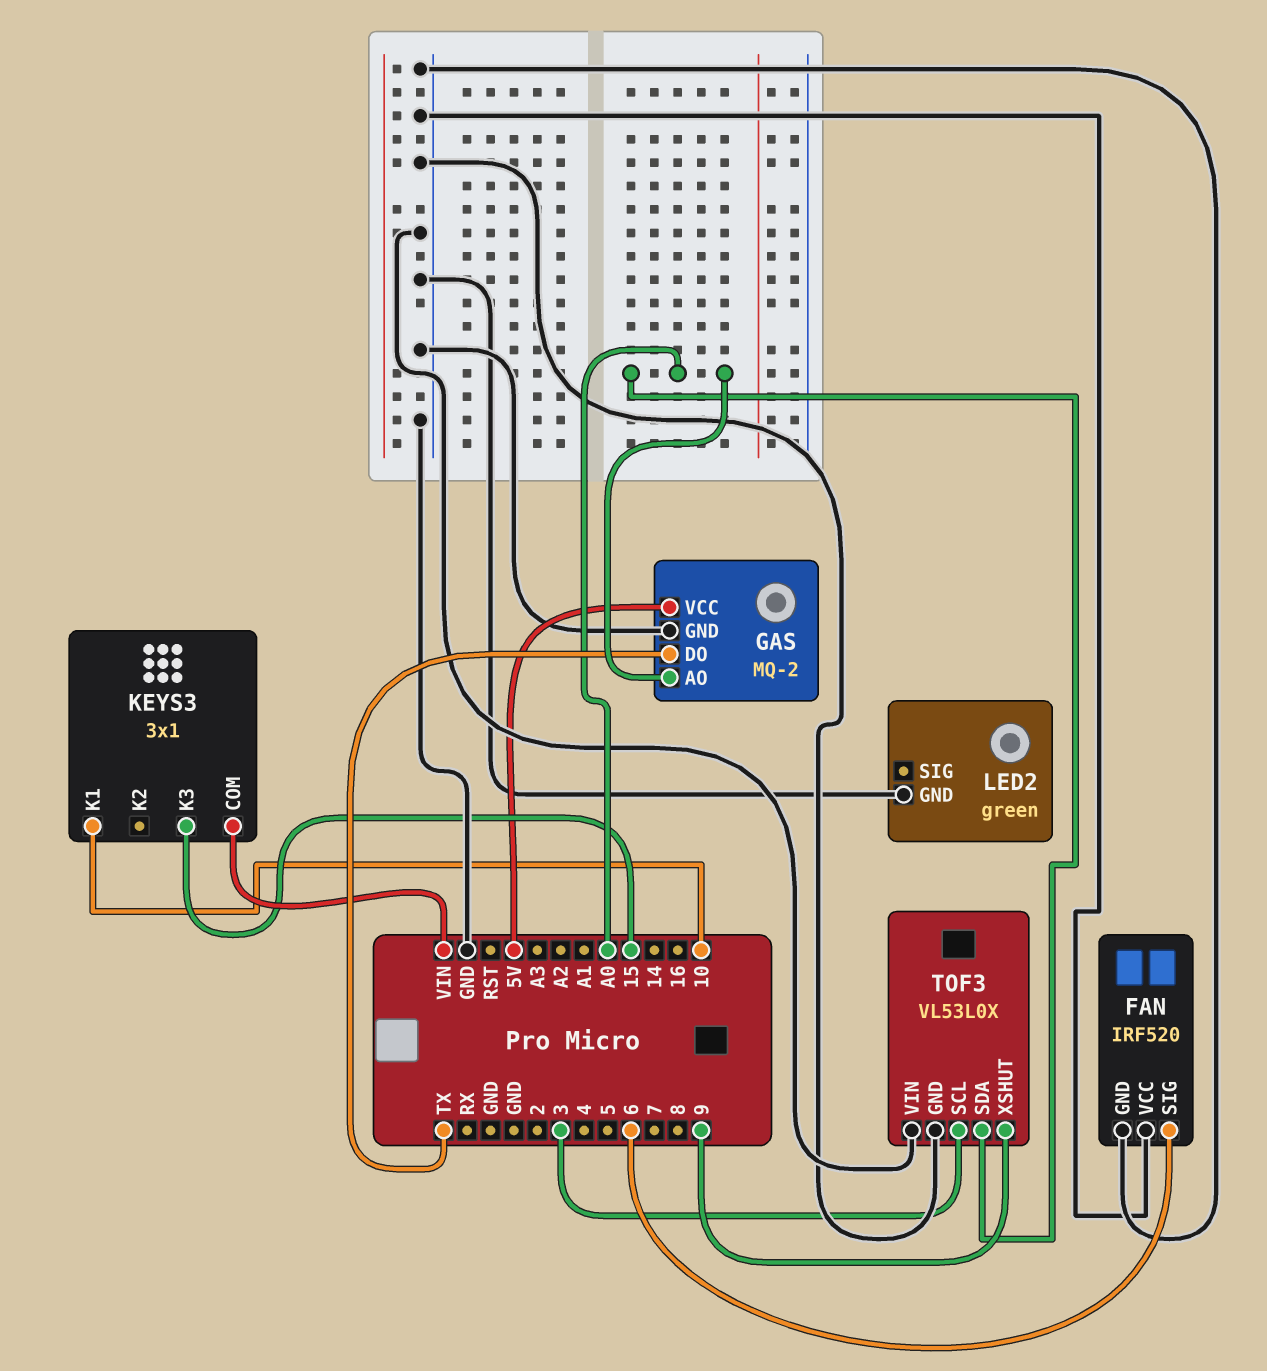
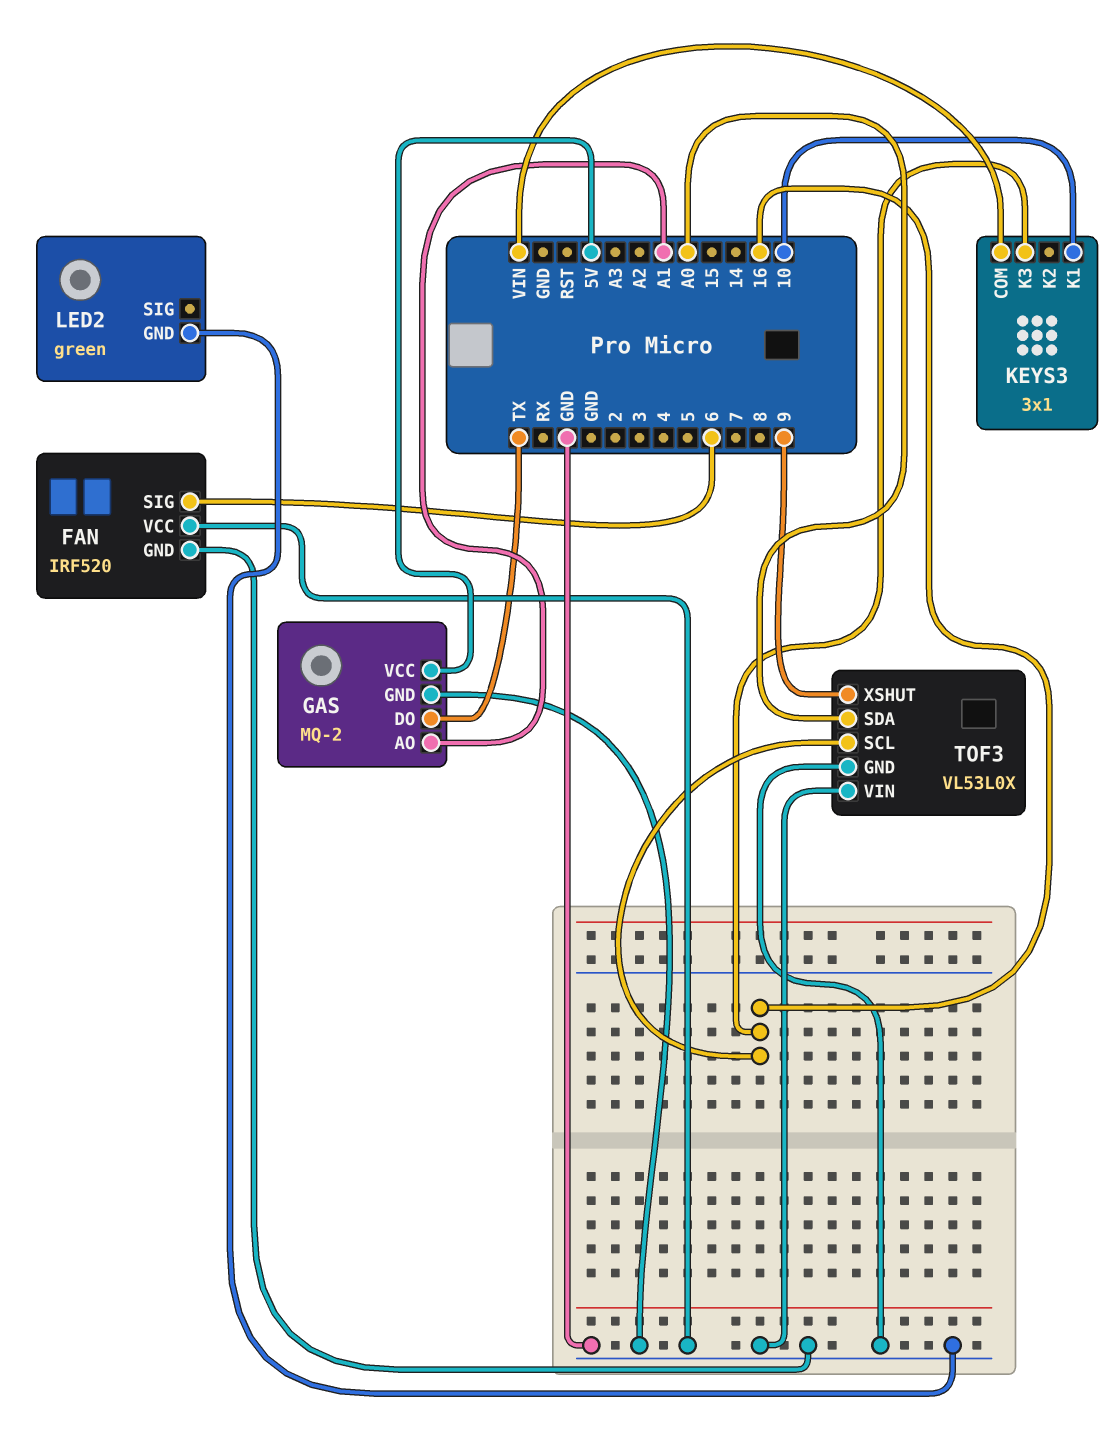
GAS pin AO: A0 -> A1
KEYS3 pin K3: 15 -> 16
TOF3 pin SCL: 3 -> 16

